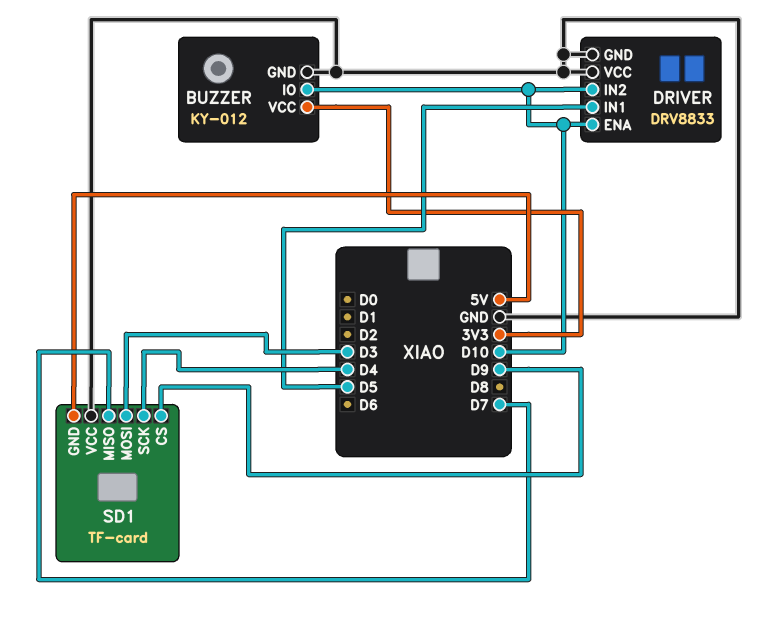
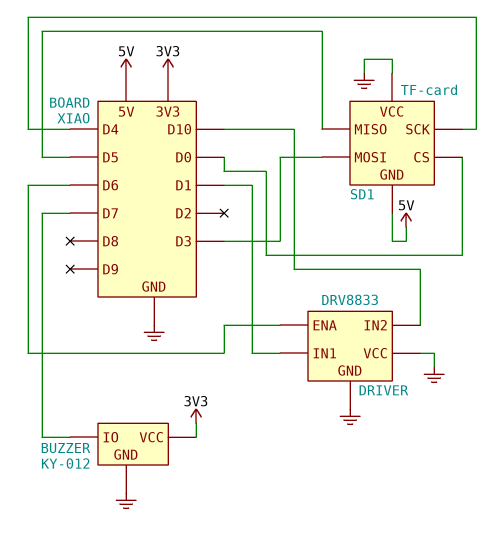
BUZZER pin IO: D10 -> D7
DRIVER pin ENA: D10 -> D6
DRIVER pin IN1: D5 -> D1
SD1 pin CS: D9 -> D0
SD1 pin MISO: D7 -> D5

